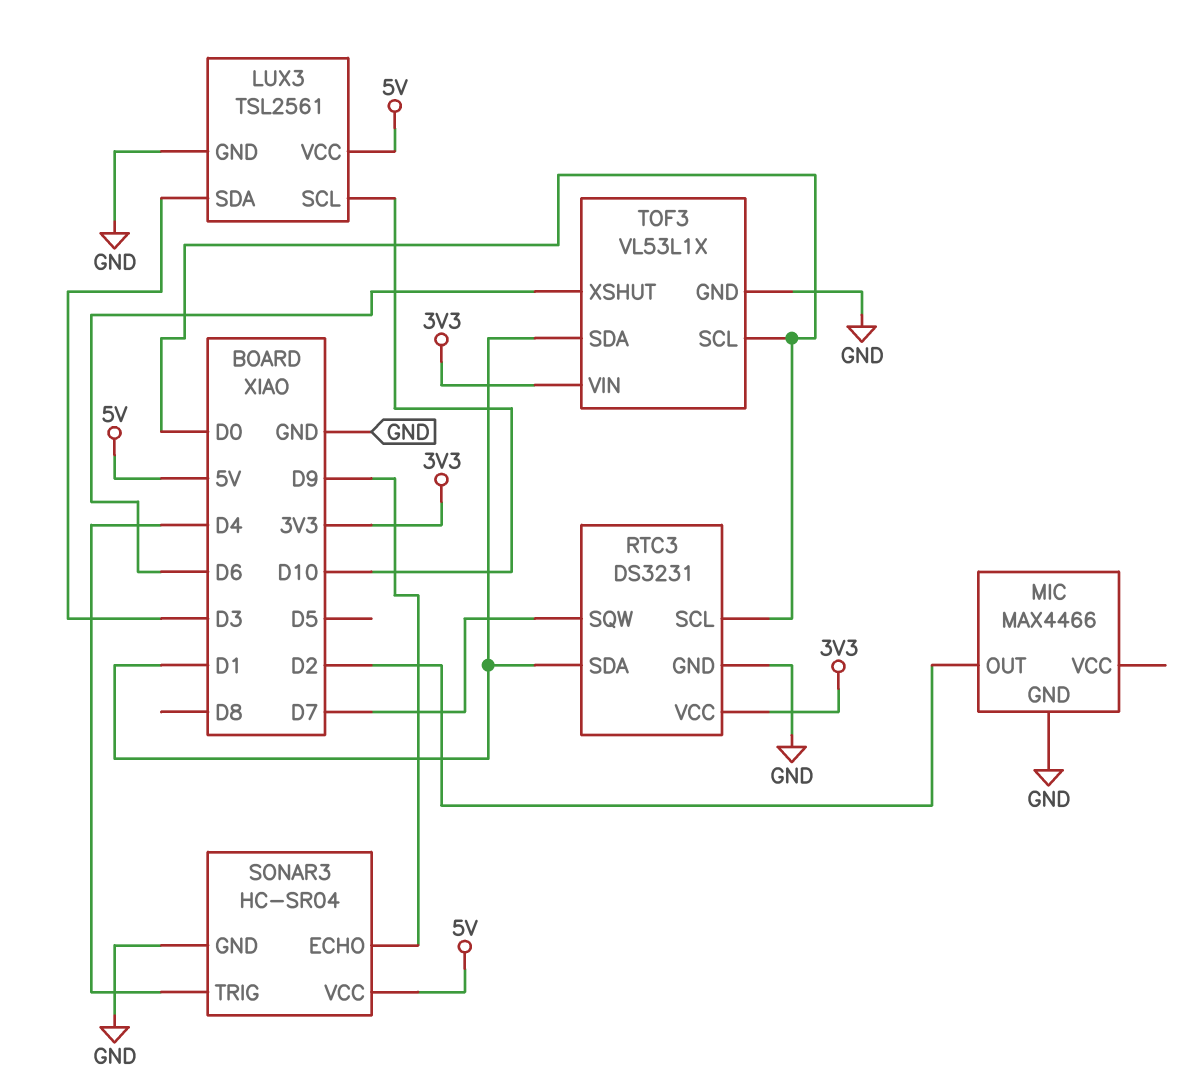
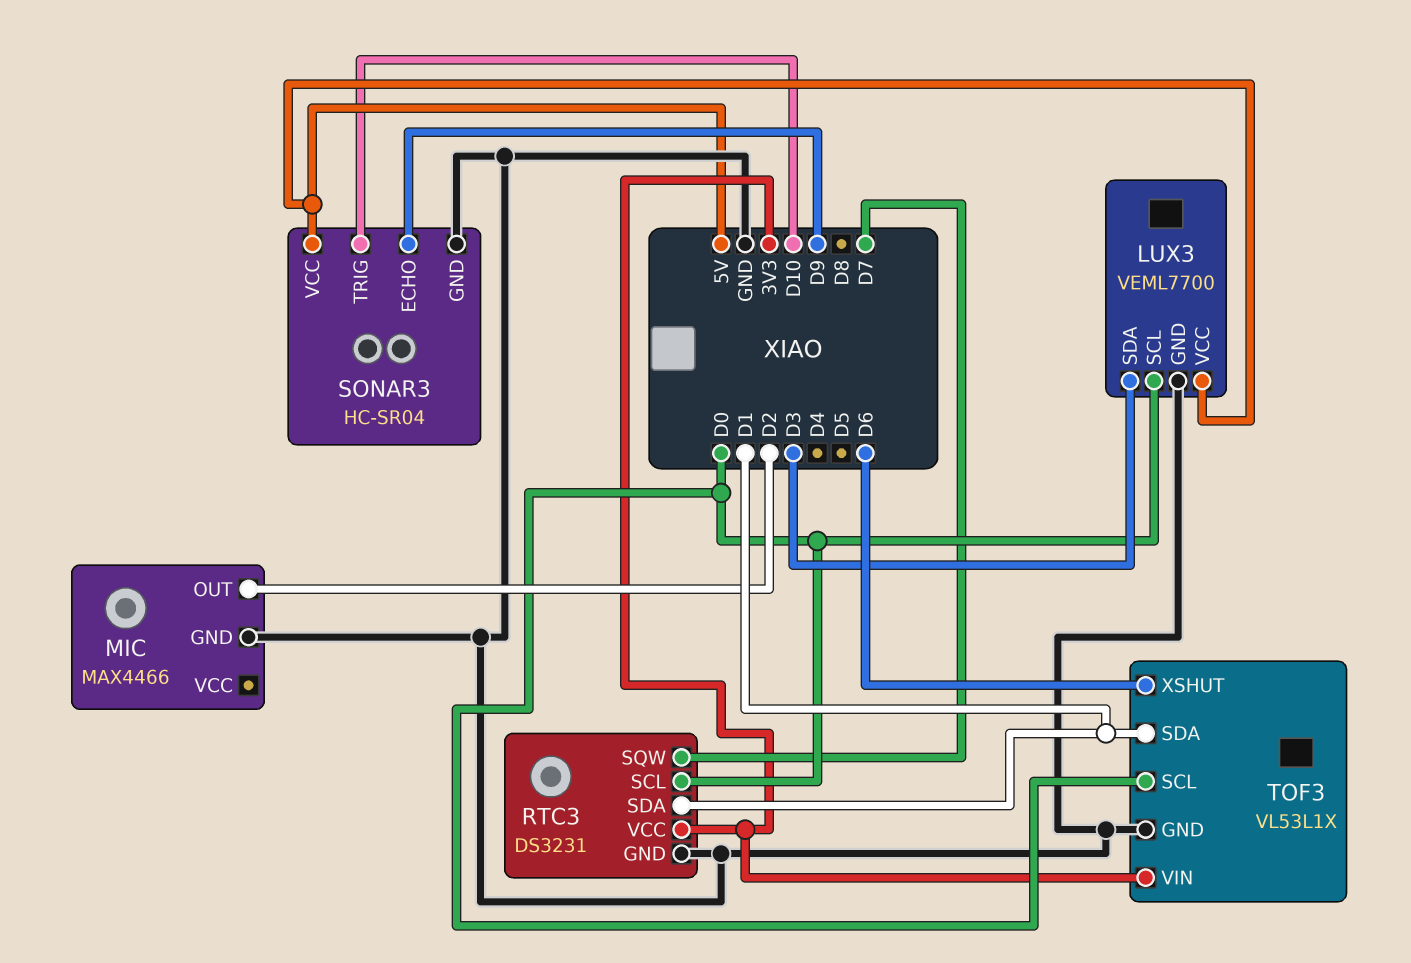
LUX3: TSL2561 -> VEML7700
LUX3 pin SCL: D10 -> D0
SONAR3 pin TRIG: D4 -> D10

